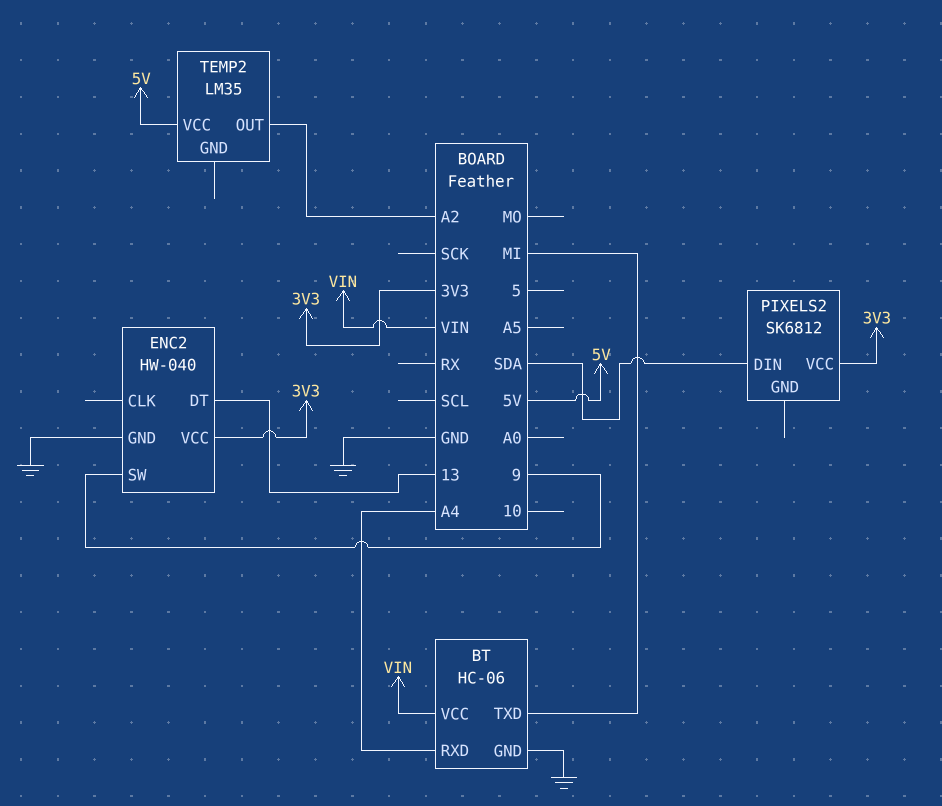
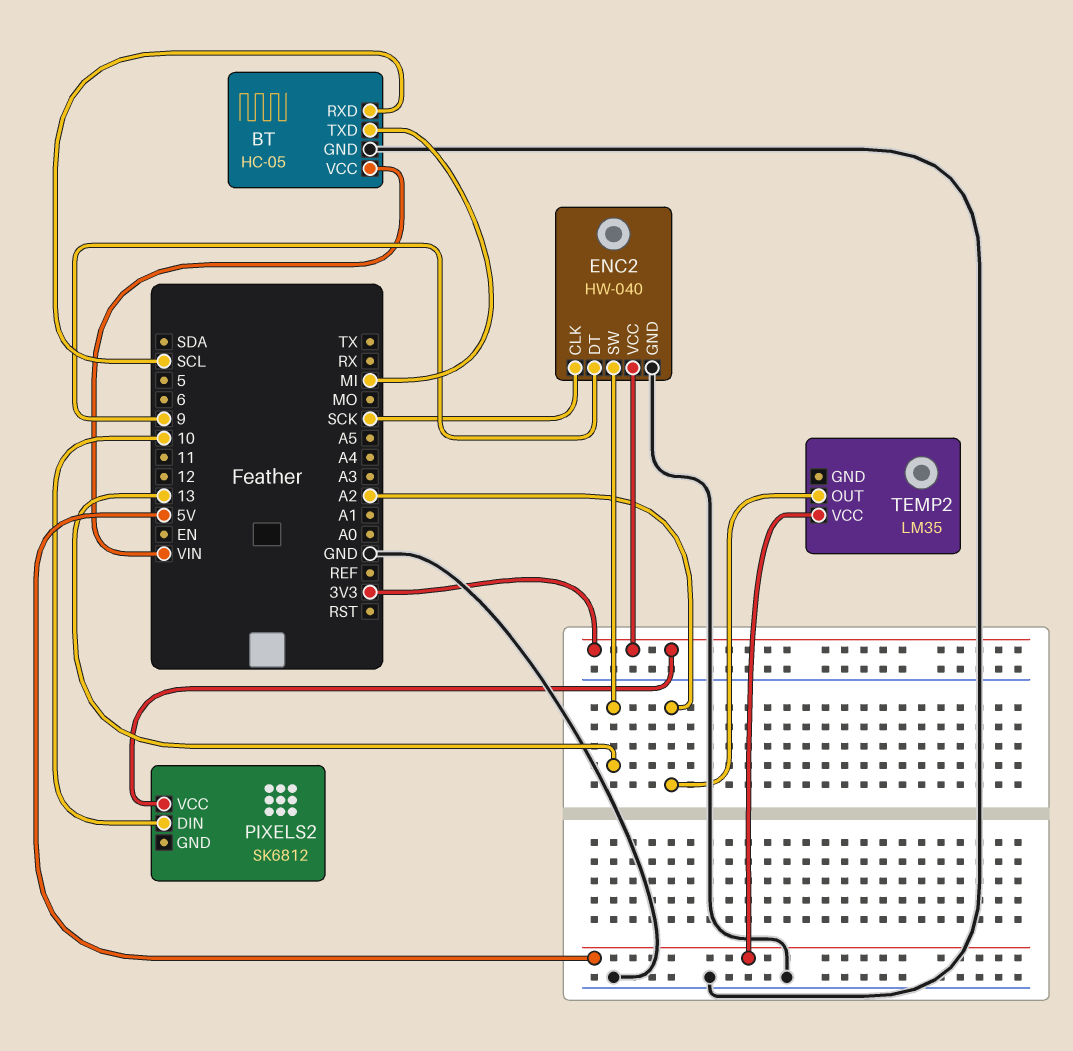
BT: HC-06 -> HC-05
BT pin RXD: A4 -> SCL
ENC2 pin CLK: none -> SCK
ENC2 pin DT: 13 -> 9
ENC2 pin SW: 9 -> 13
PIXELS2 pin DIN: SDA -> 10

